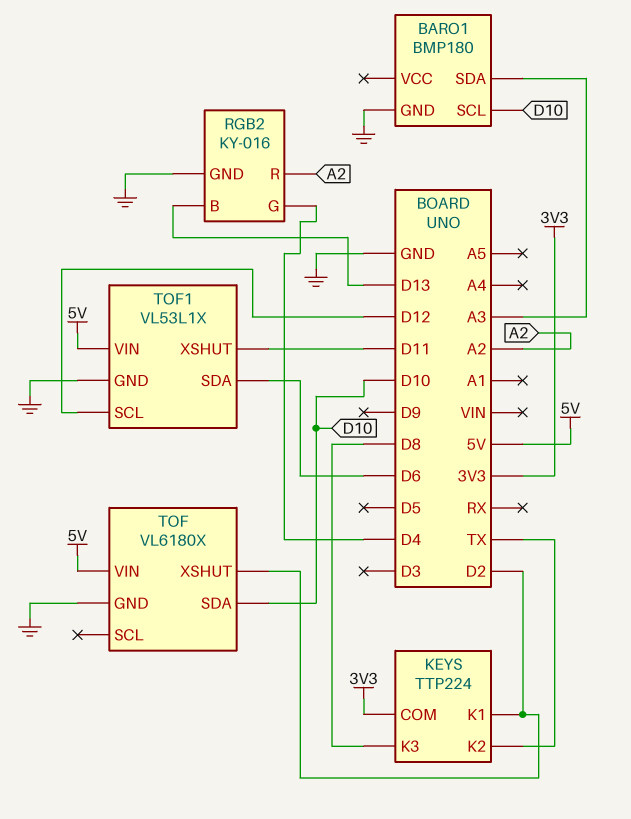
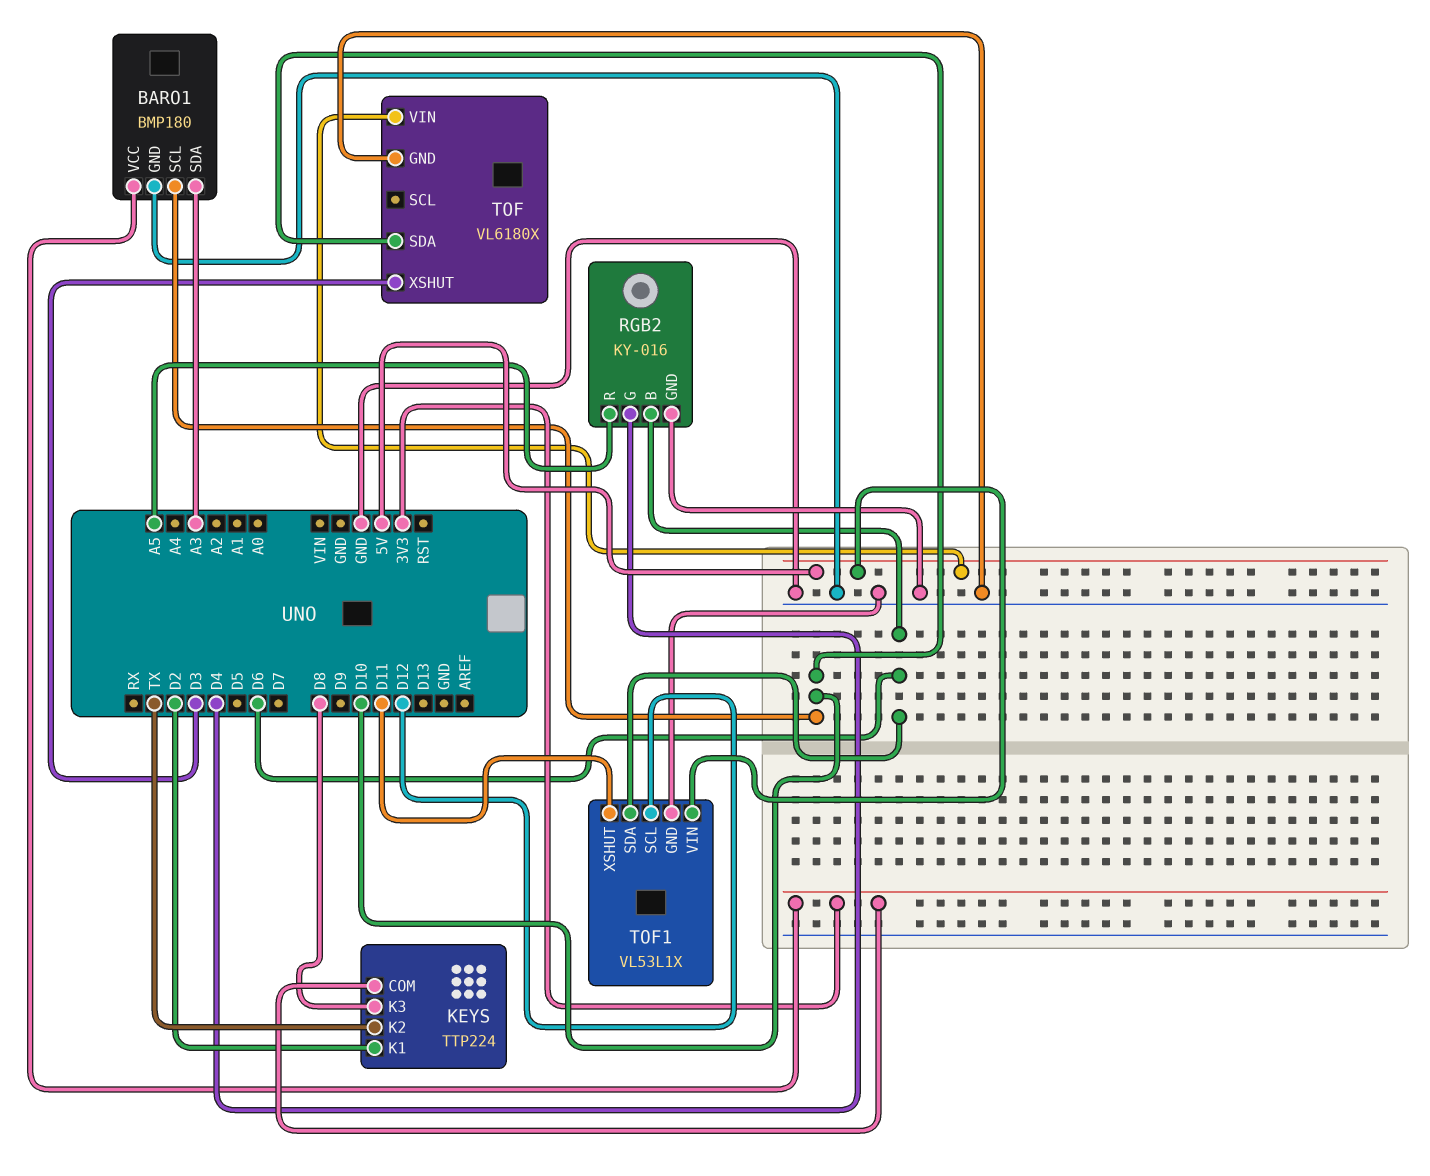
BARO1 pin VCC: none -> 3V3
RGB2 pin B: D13 -> D6
RGB2 pin R: A2 -> A5
TOF pin XSHUT: D2 -> D3

